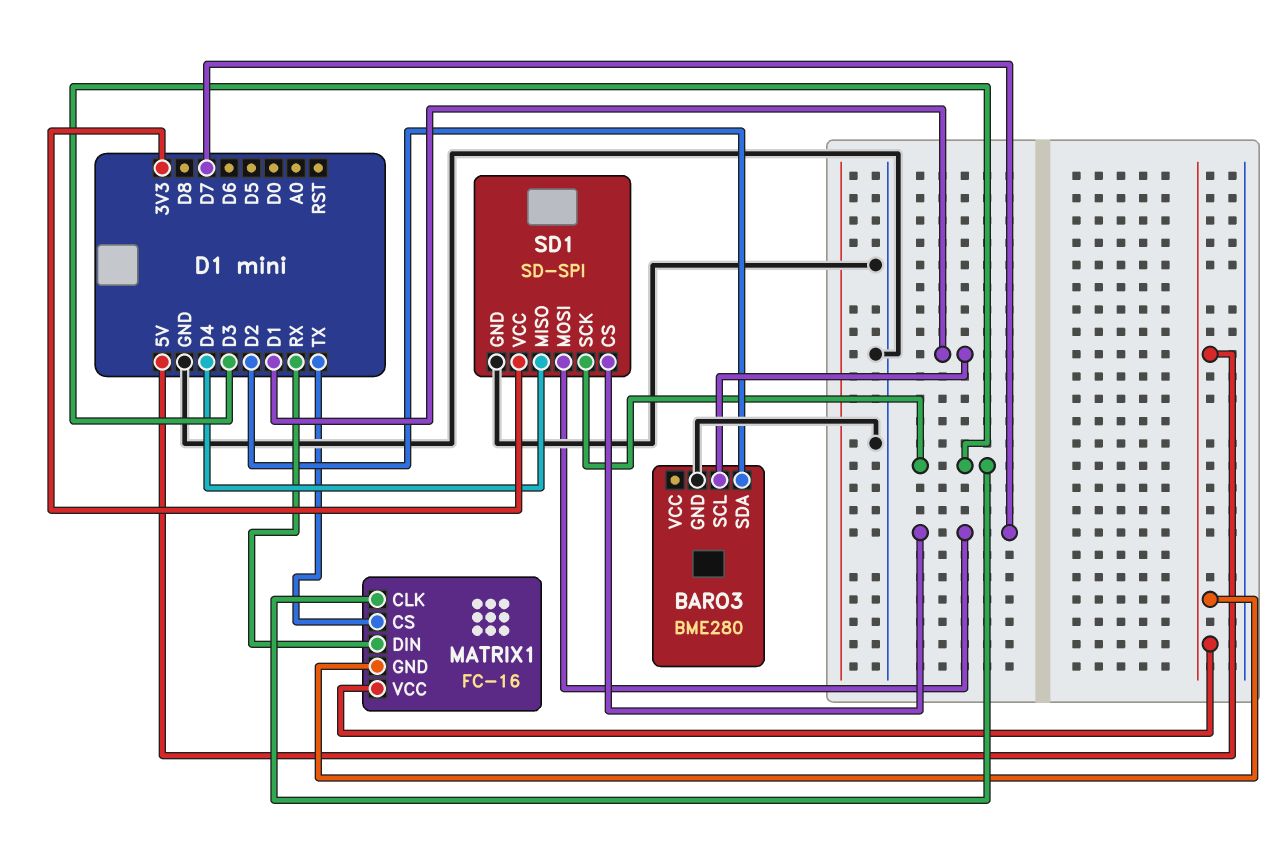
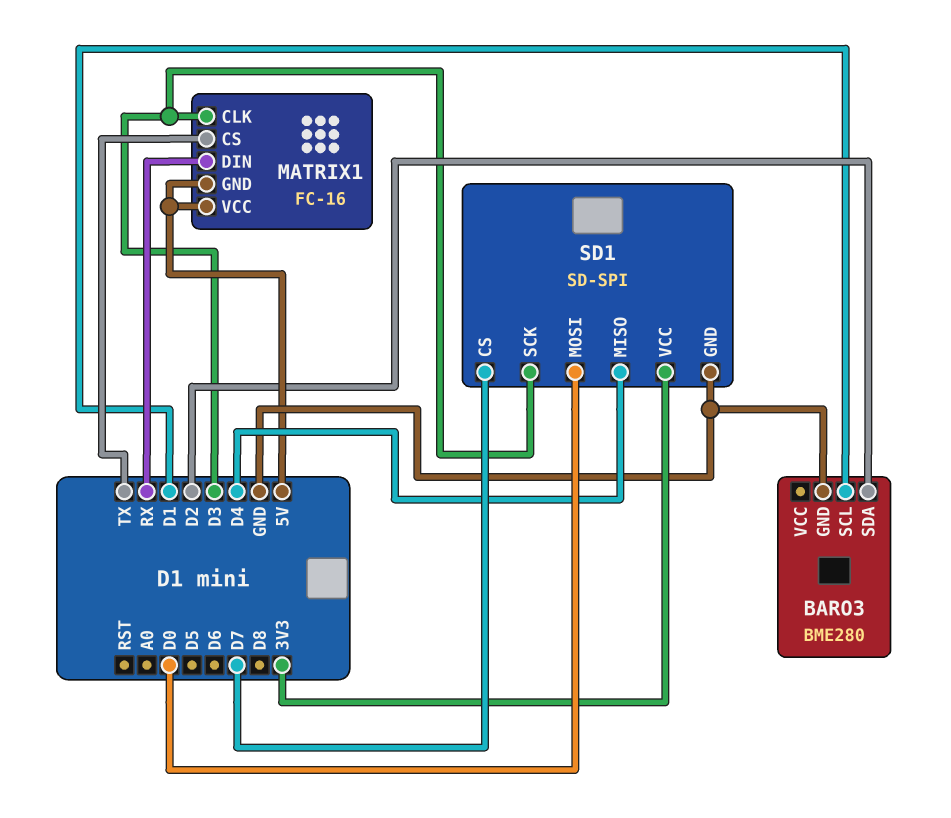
SD1 pin MOSI: D7 -> D0

